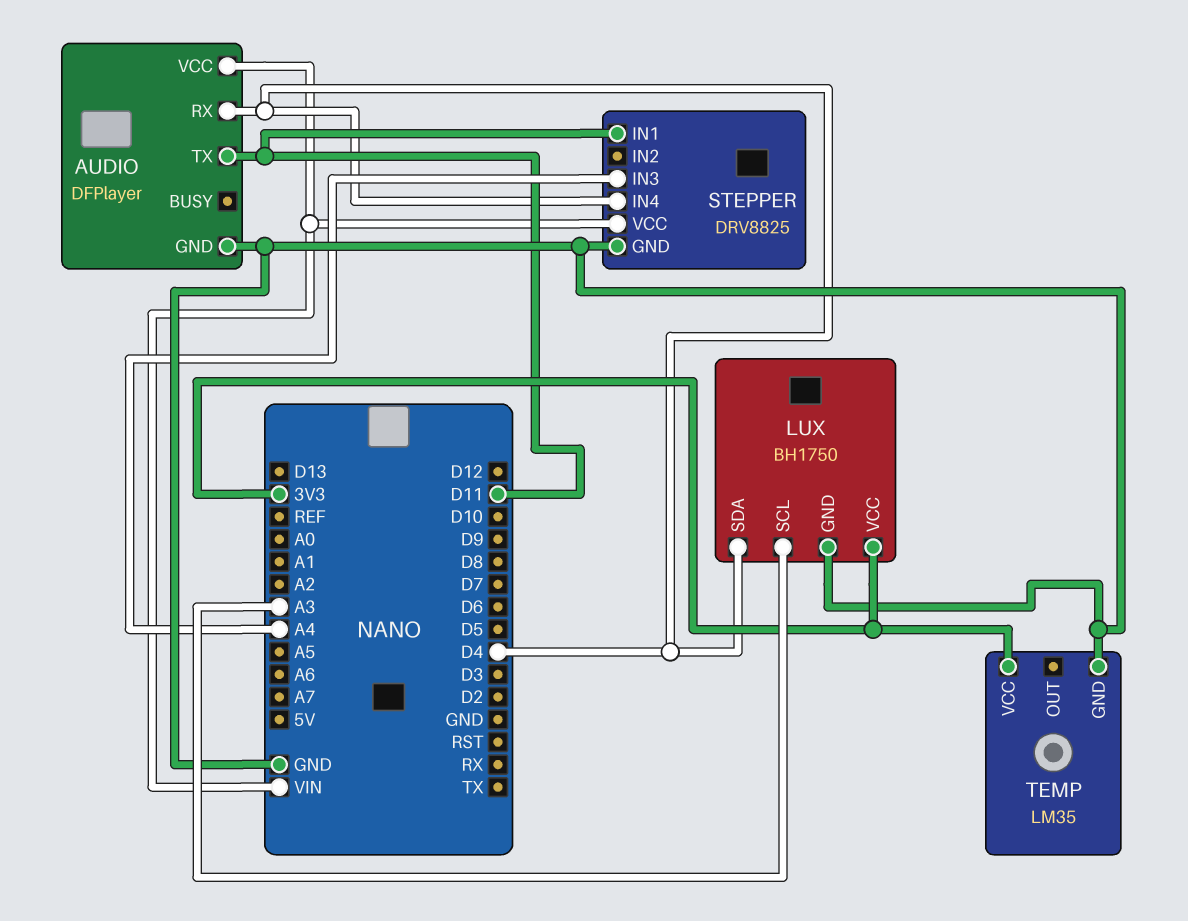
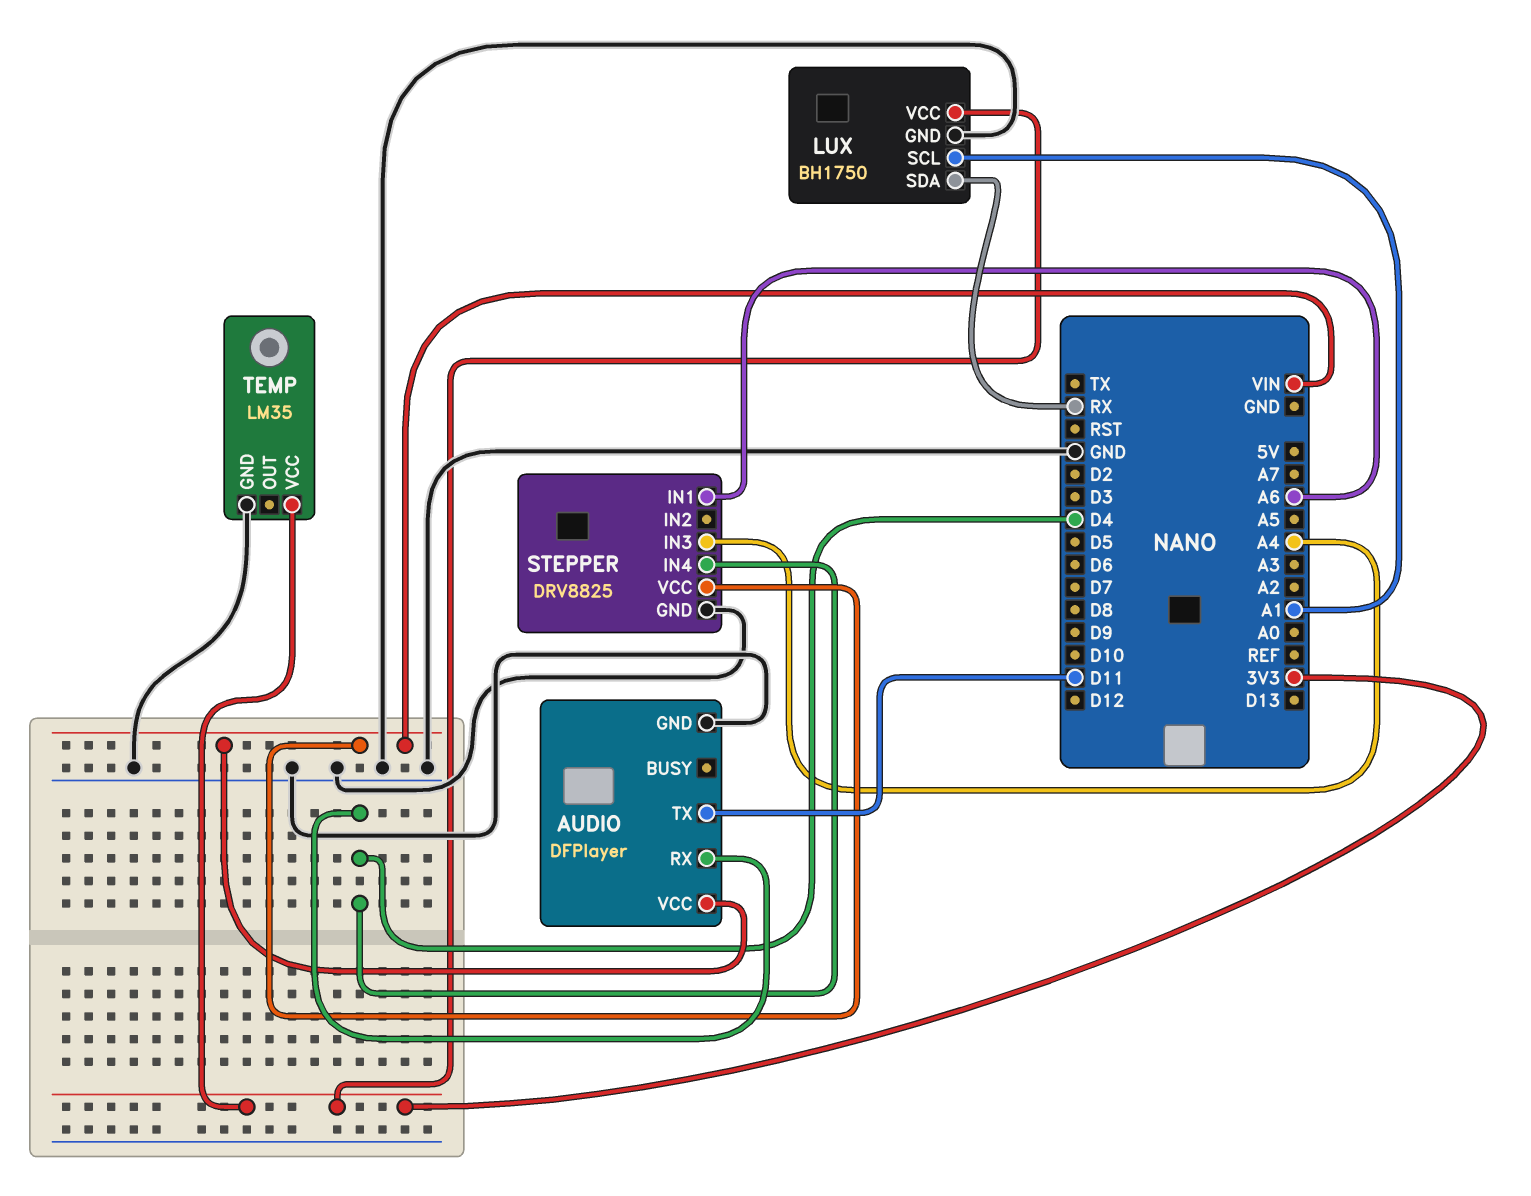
LUX pin SCL: A3 -> A1
LUX pin SDA: D4 -> RX
STEPPER pin IN1: D11 -> A6

